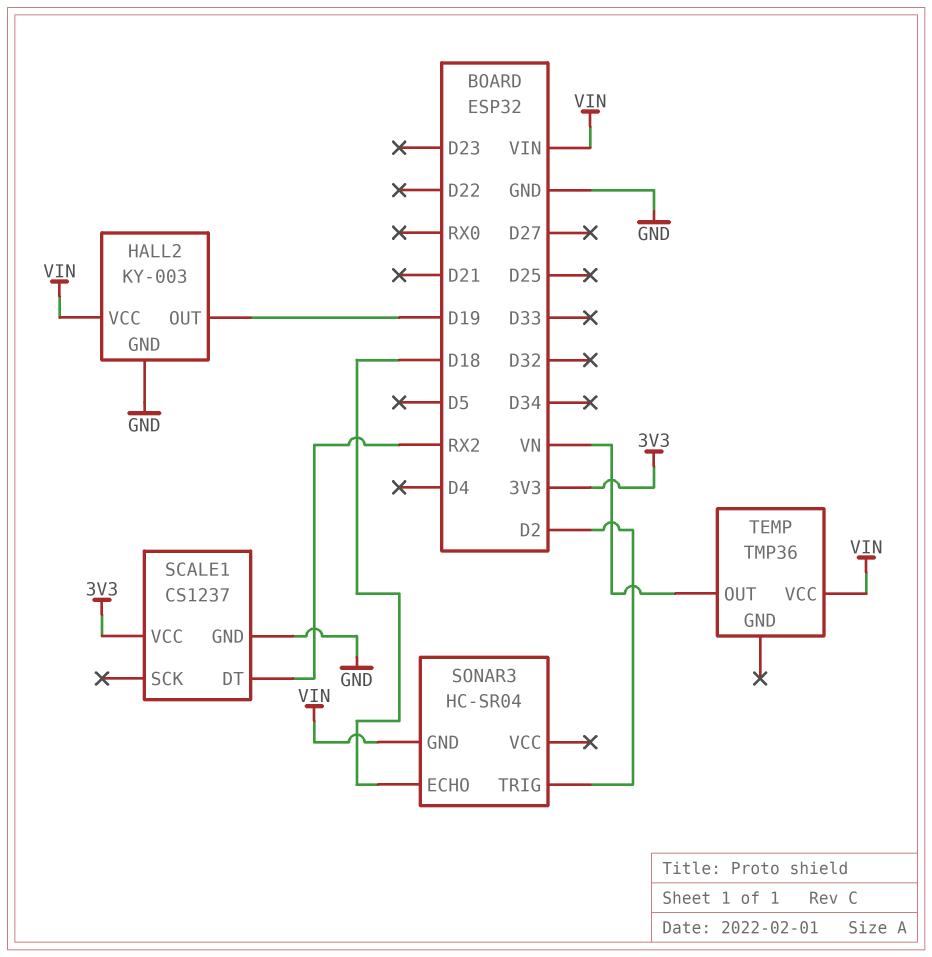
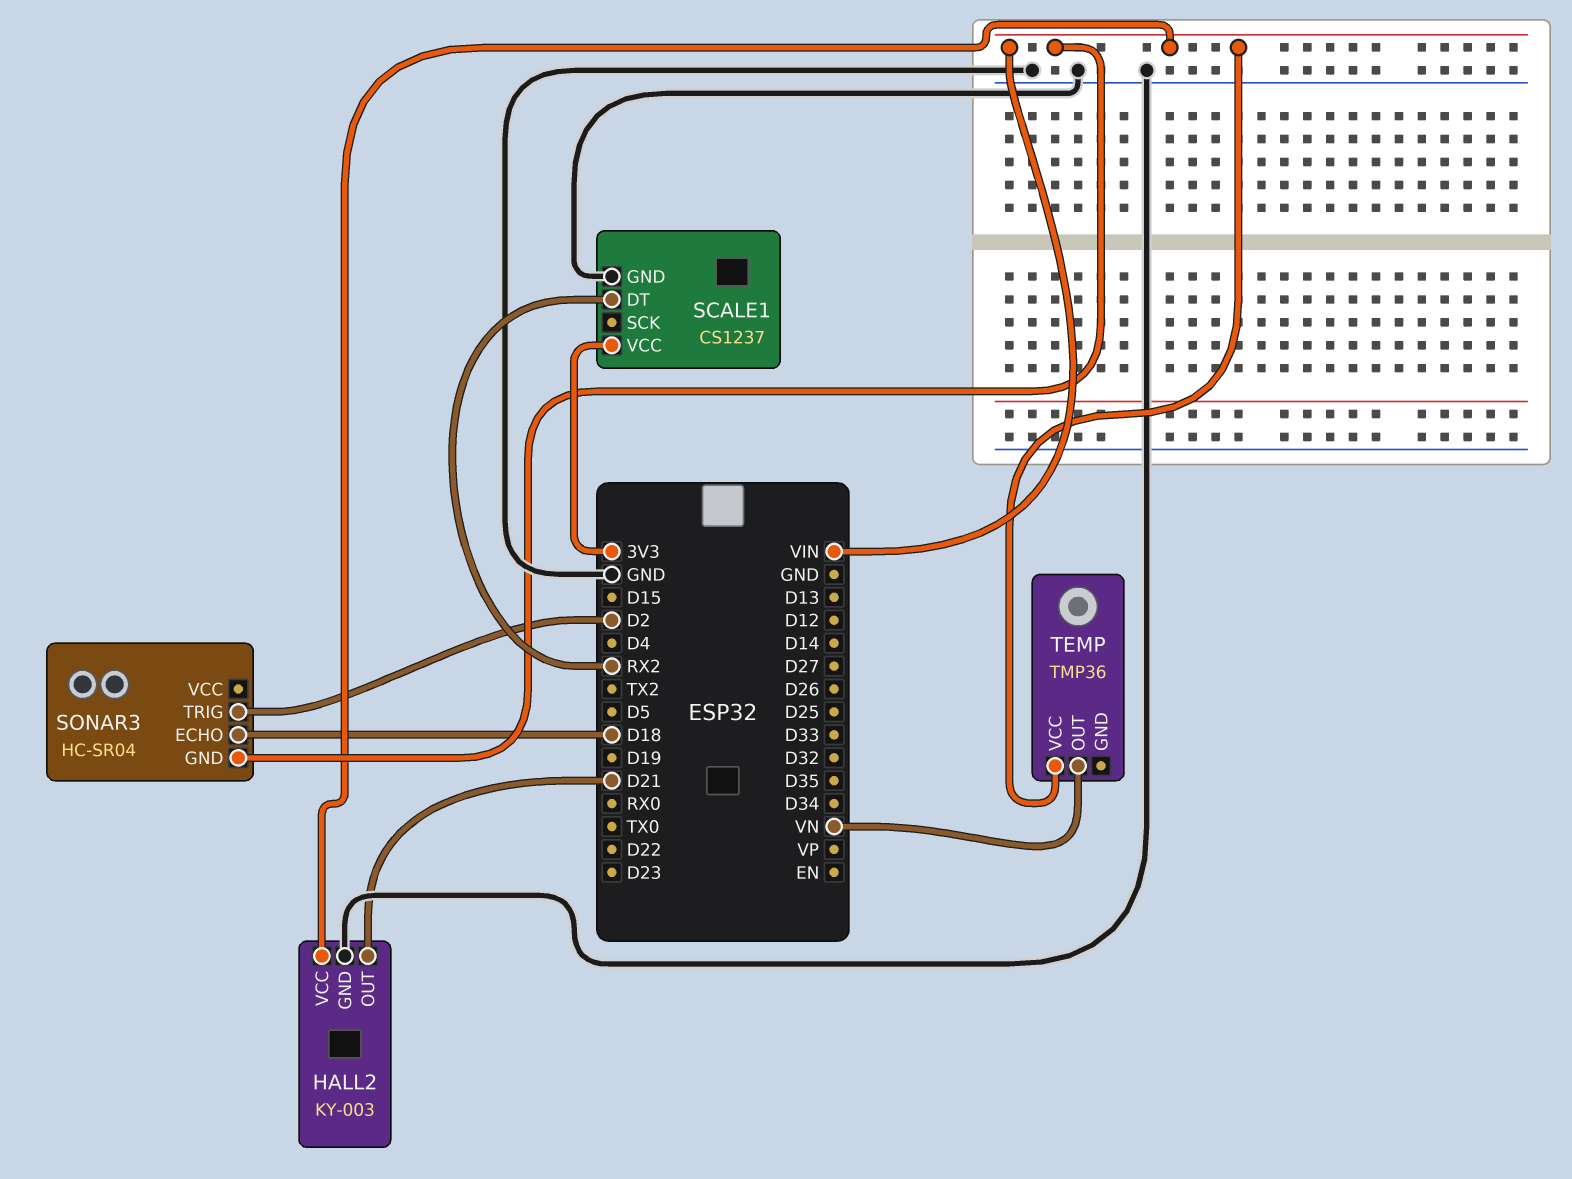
HALL2 pin OUT: D19 -> D21

